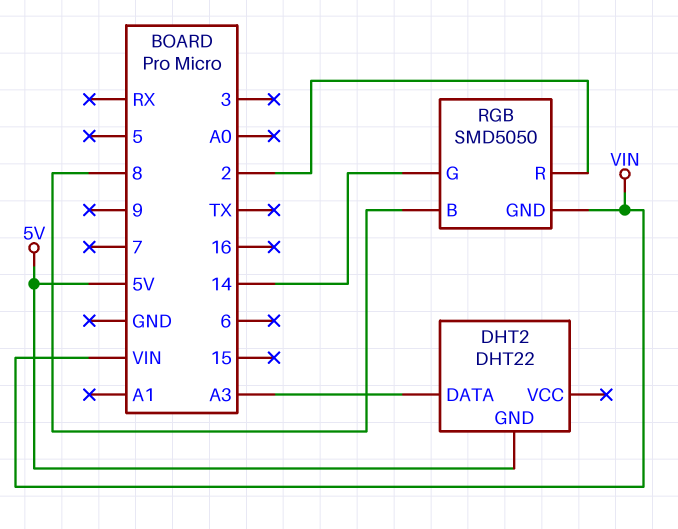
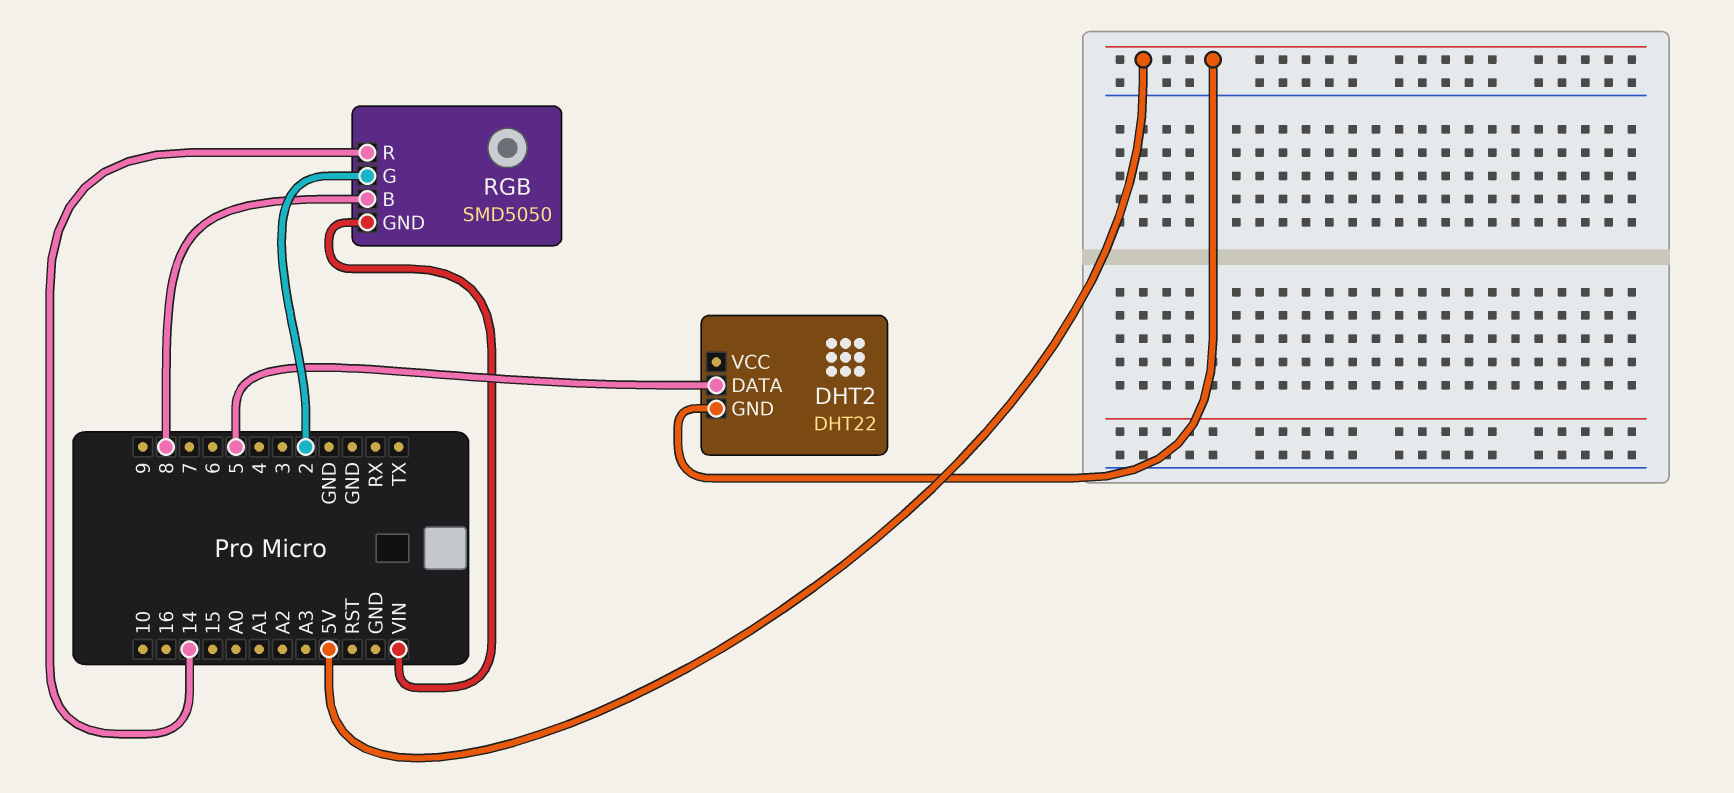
DHT2 pin DATA: A3 -> 5
RGB pin G: 14 -> 2
RGB pin R: 2 -> 14

